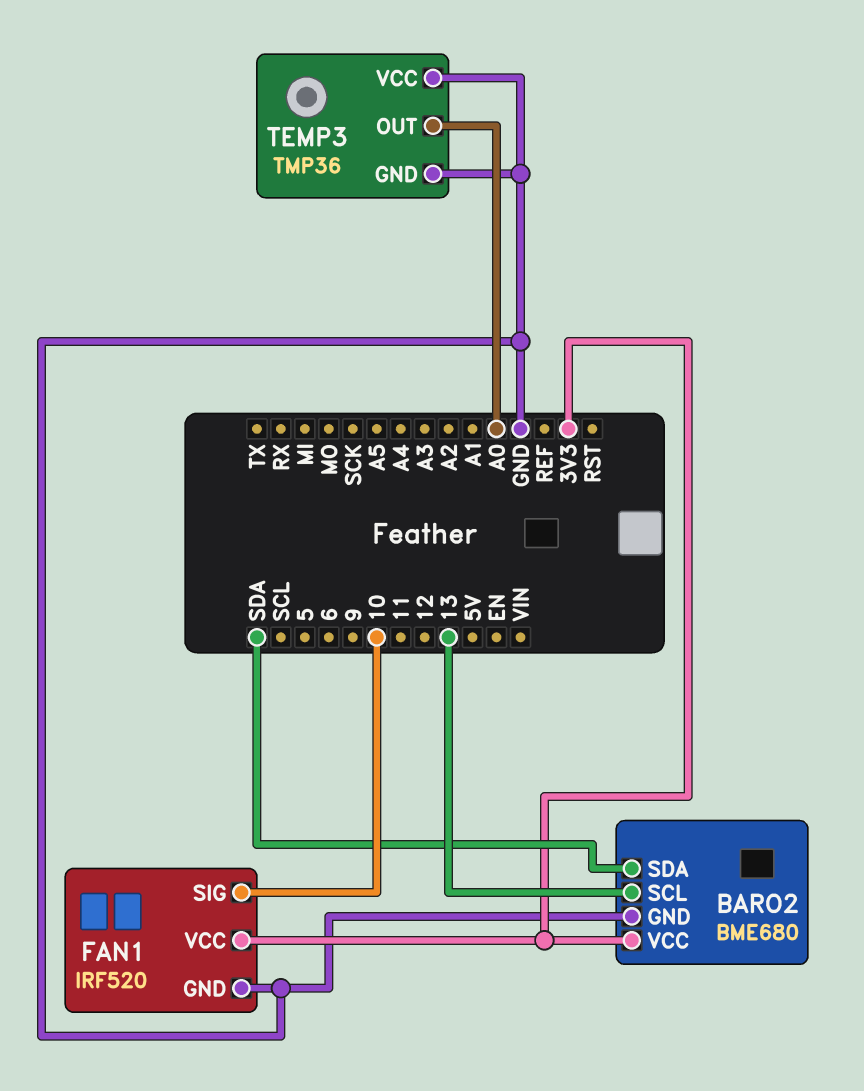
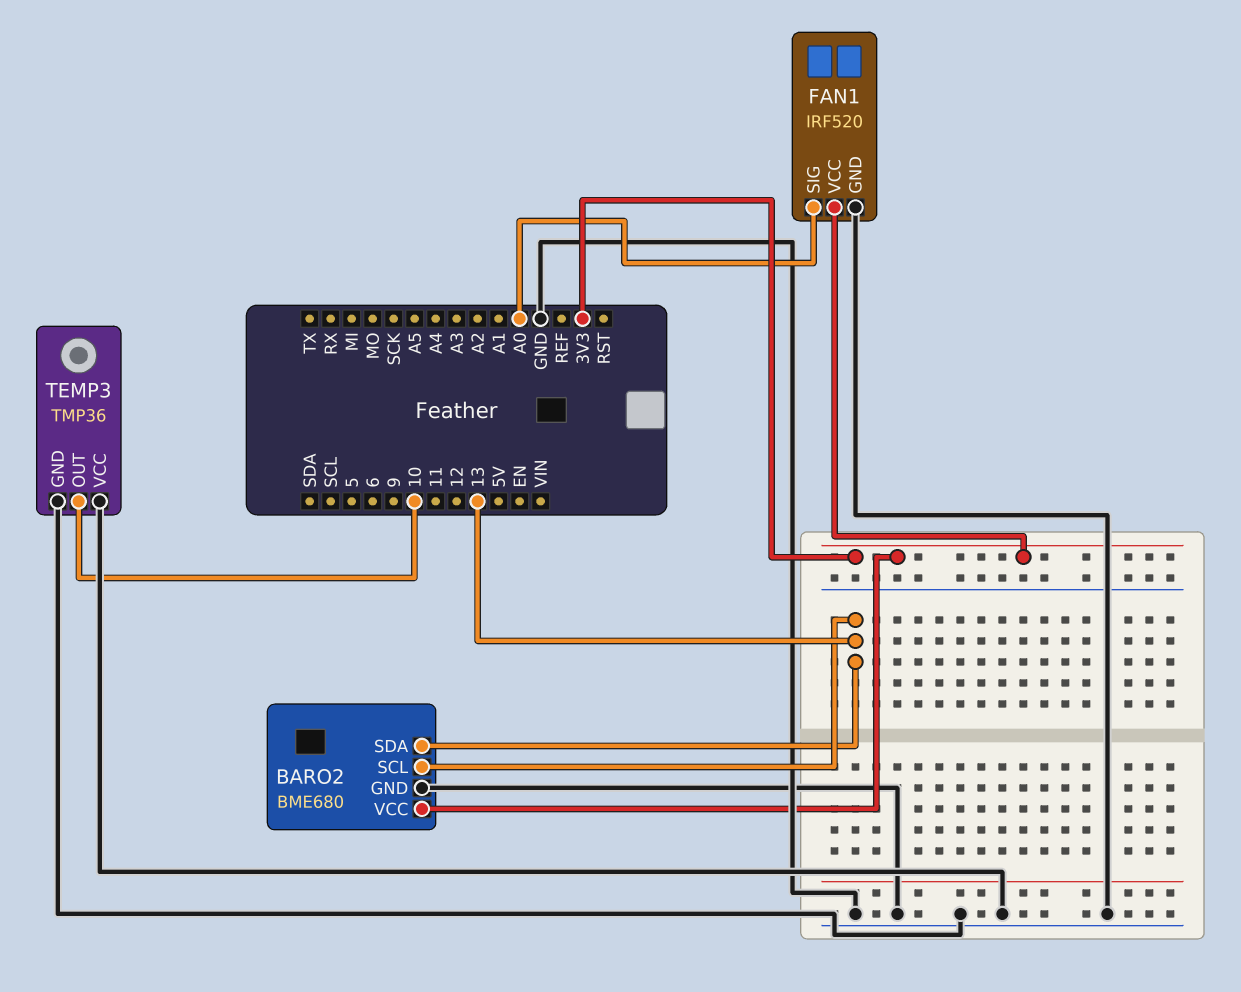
BARO2 pin SDA: SDA -> 13
FAN1 pin SIG: 10 -> A0
TEMP3 pin OUT: A0 -> 10

